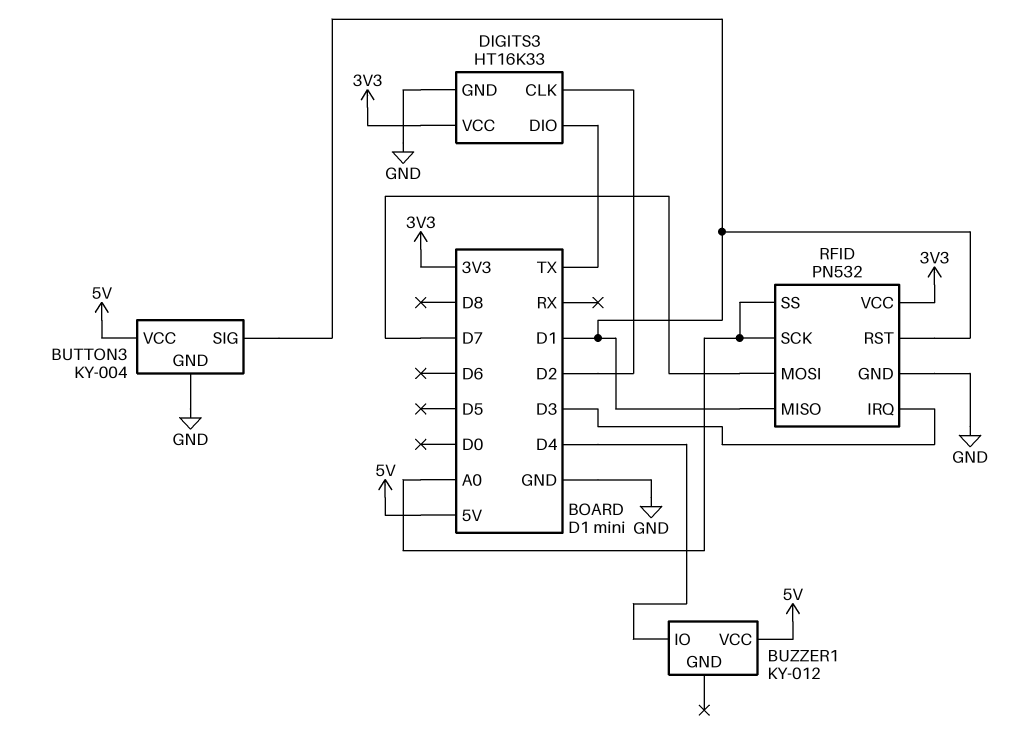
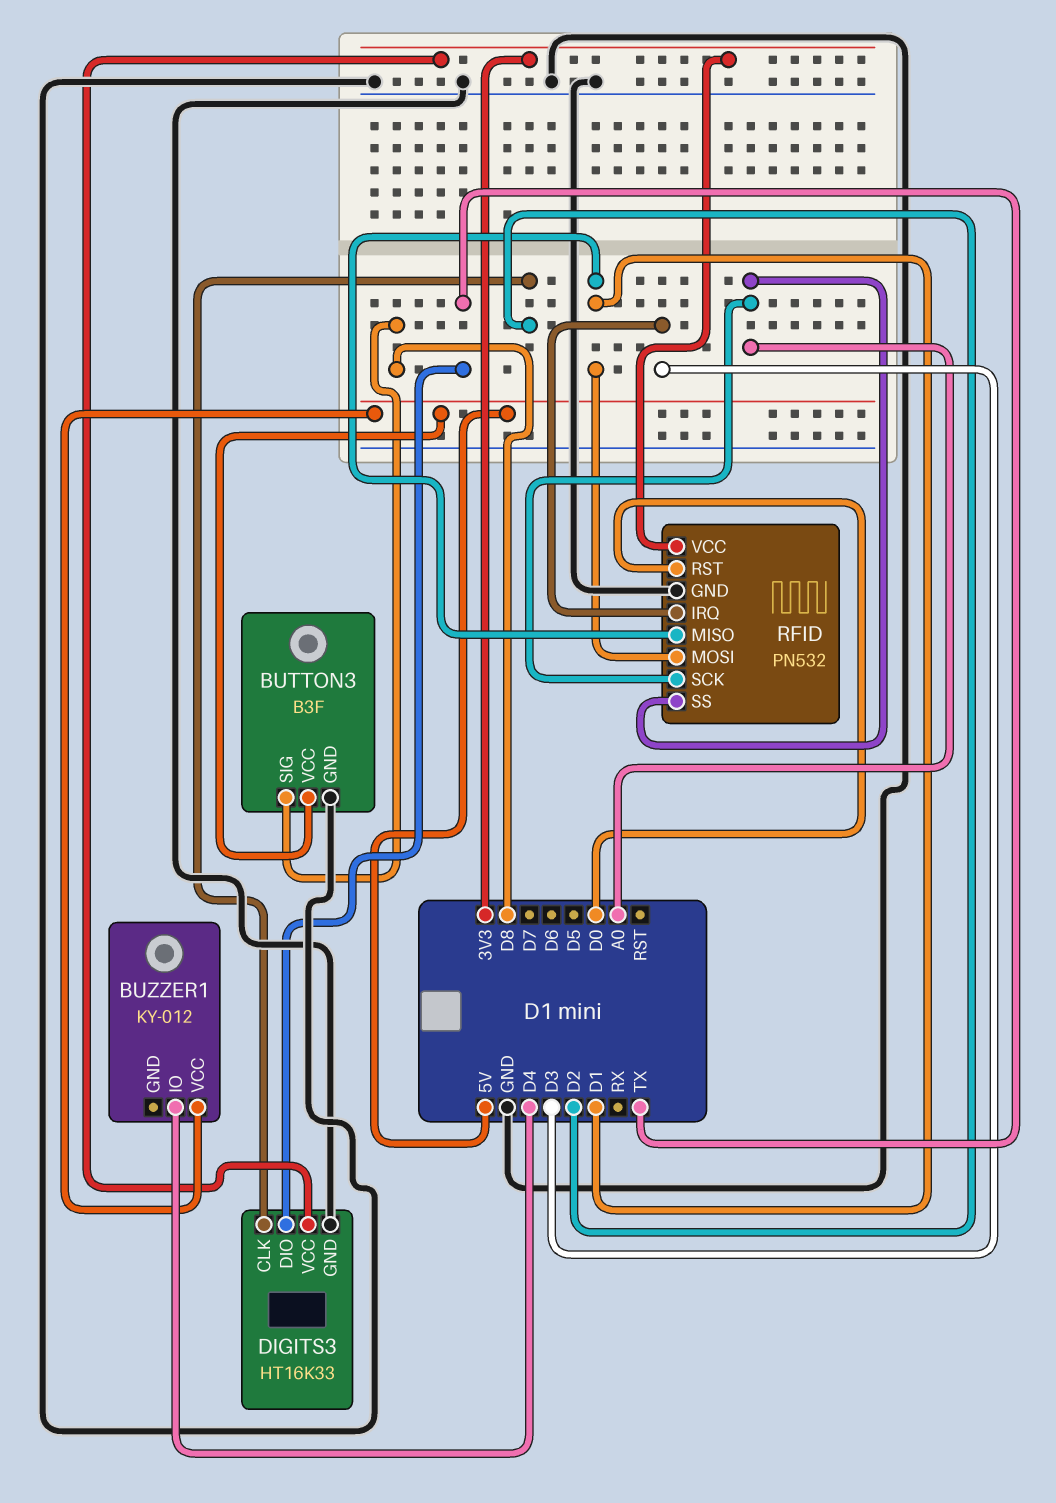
BUTTON3: KY-004 -> B3F
BUTTON3 pin SIG: D1 -> D8
RFID pin MOSI: D7 -> D1
RFID pin RST: D1 -> D0

